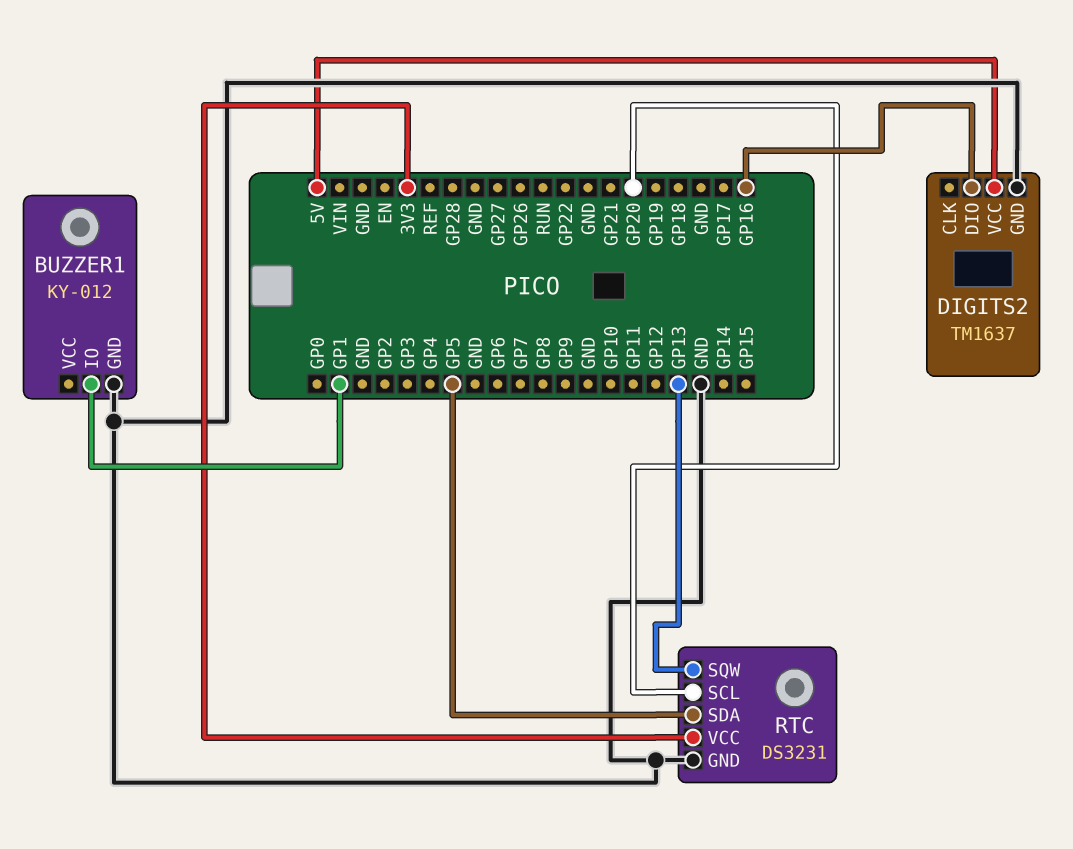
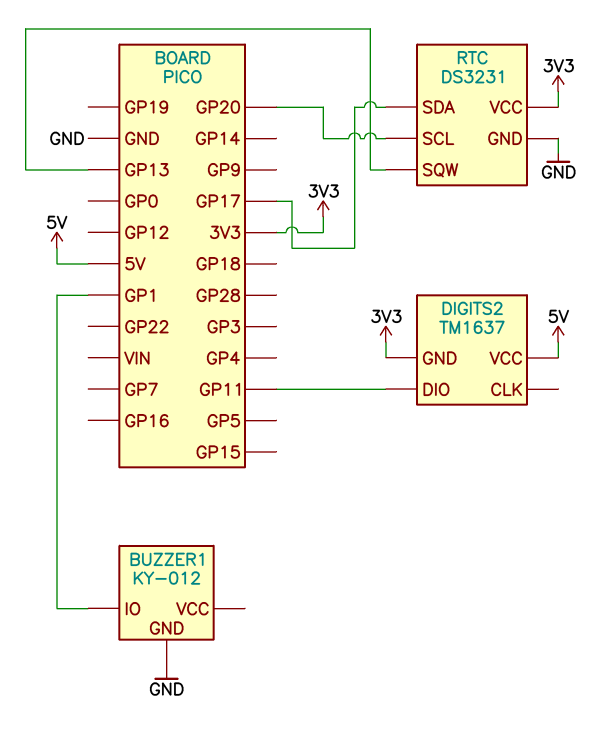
DIGITS2 pin DIO: GP16 -> GP11
DIGITS2 pin GND: GND -> 3V3
RTC pin SDA: GP5 -> GP17

